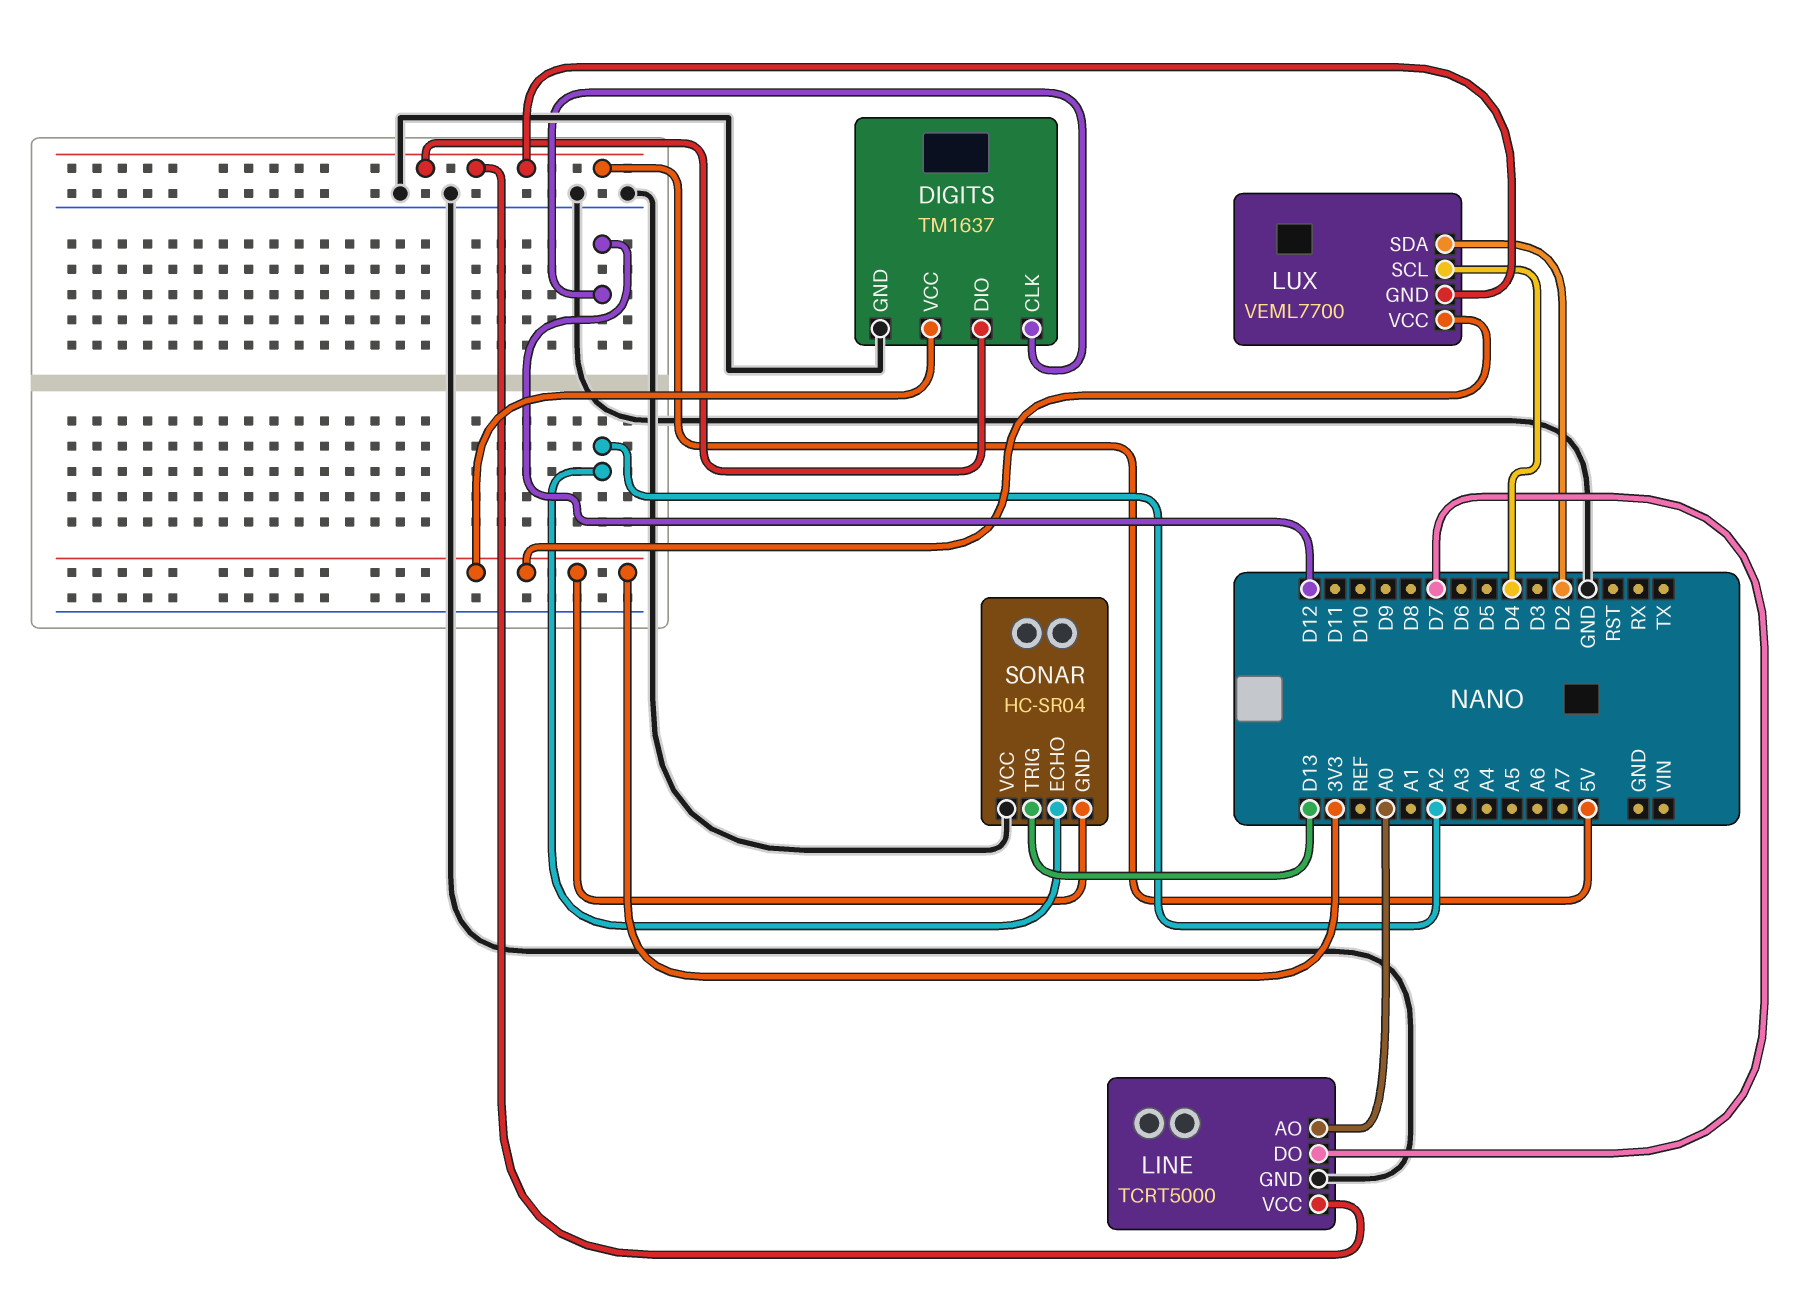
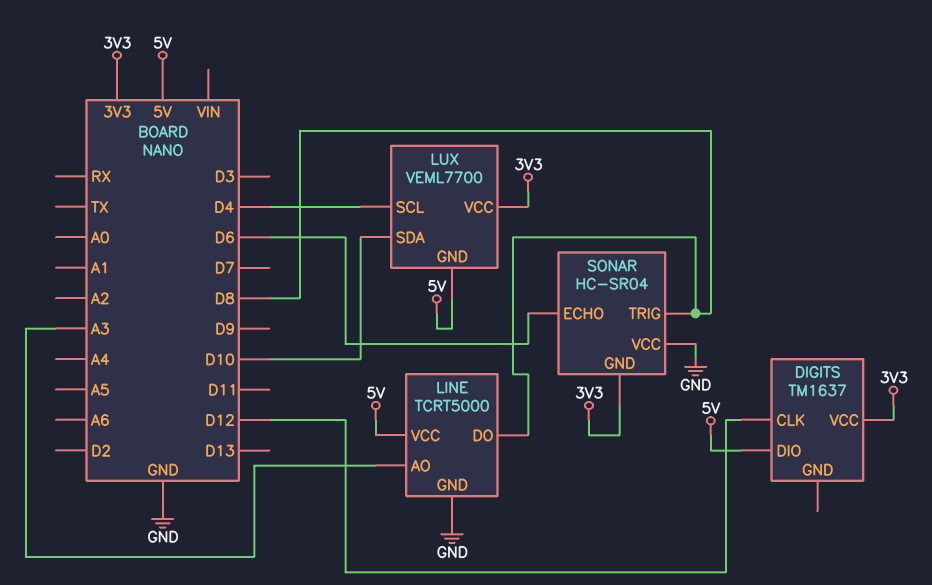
DIGITS pin GND: GND -> none
LINE pin AO: A0 -> A3
LINE pin DO: D7 -> D8
LUX pin SDA: D2 -> D10
SONAR pin ECHO: A2 -> D6
SONAR pin TRIG: D13 -> D8

